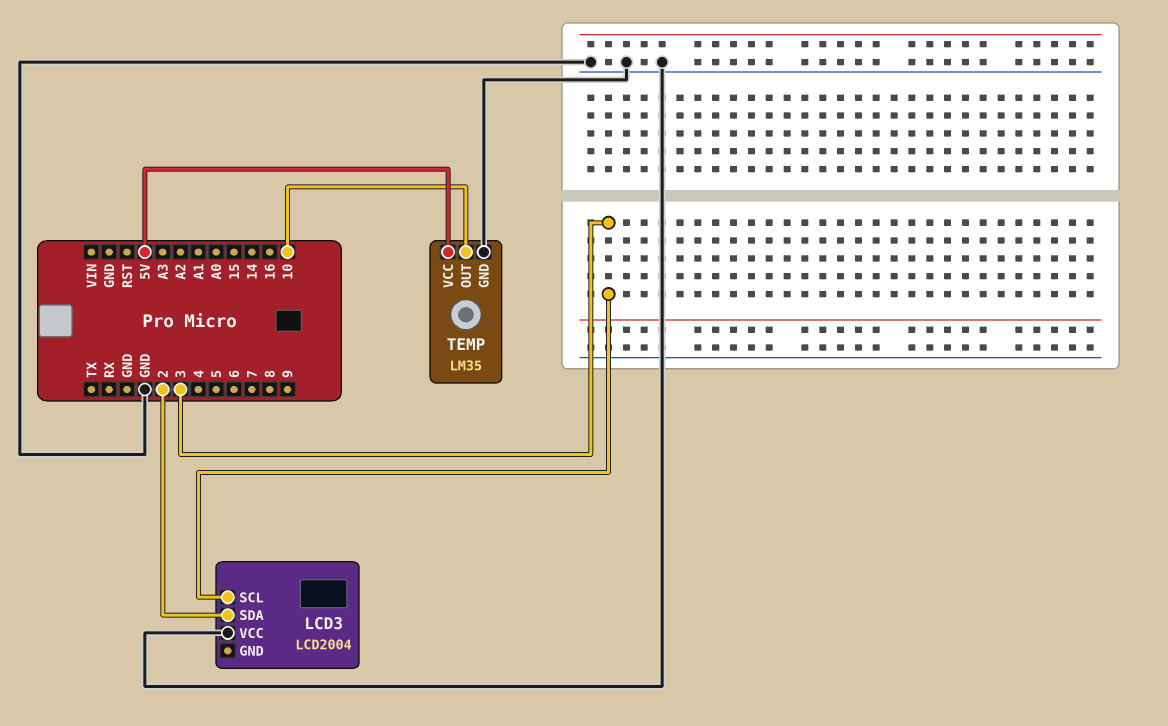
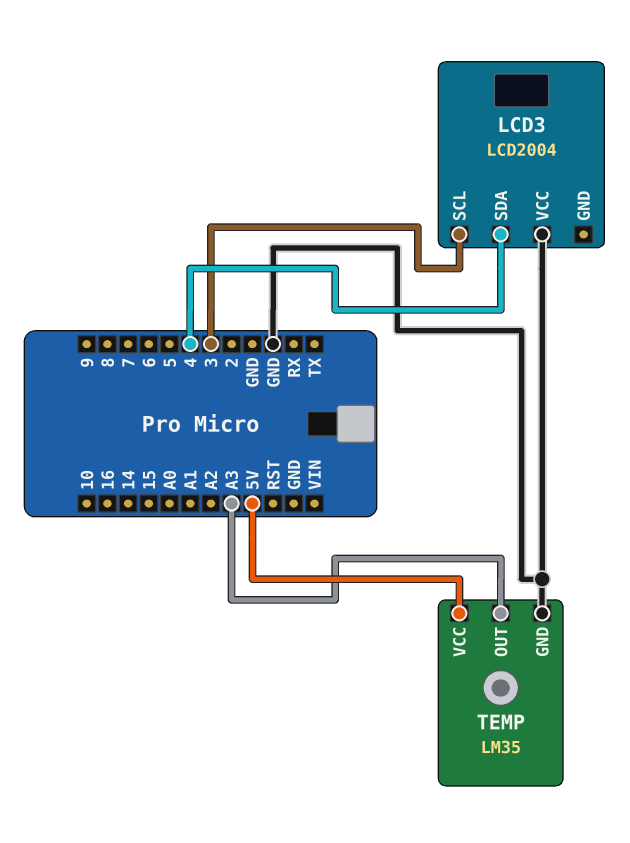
LCD3 pin SDA: 2 -> 4
TEMP pin OUT: 10 -> A3

